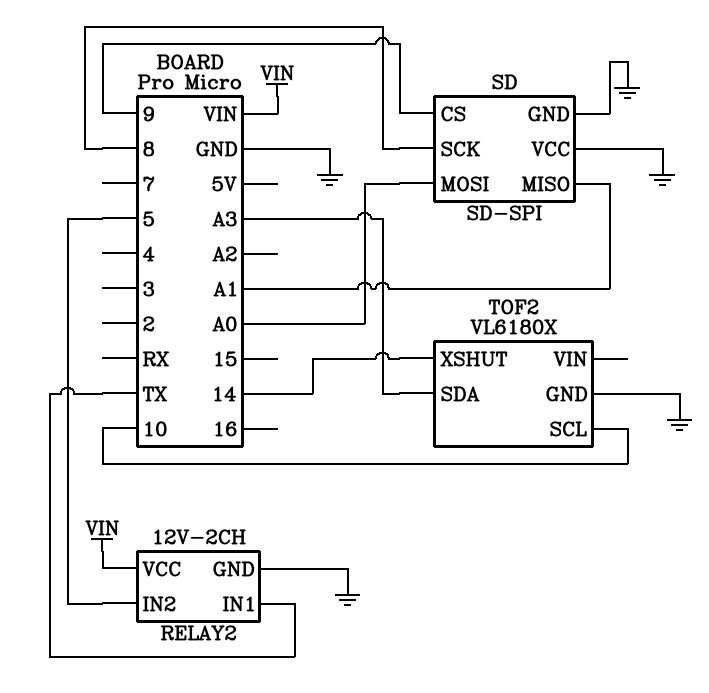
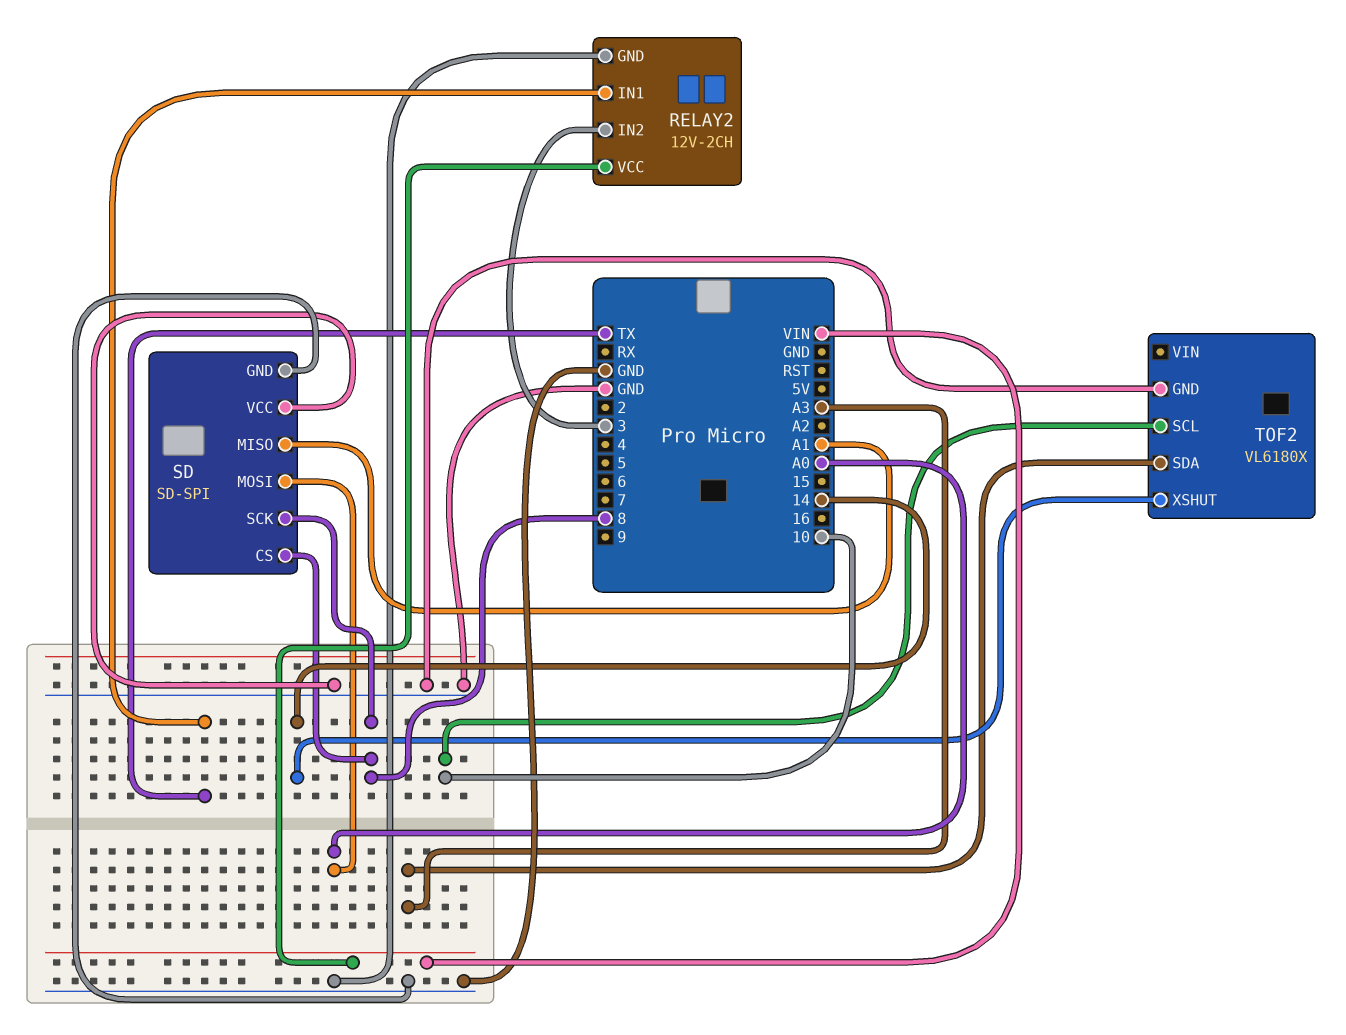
RELAY2 pin IN2: 5 -> 3
SD pin CS: 9 -> 8

